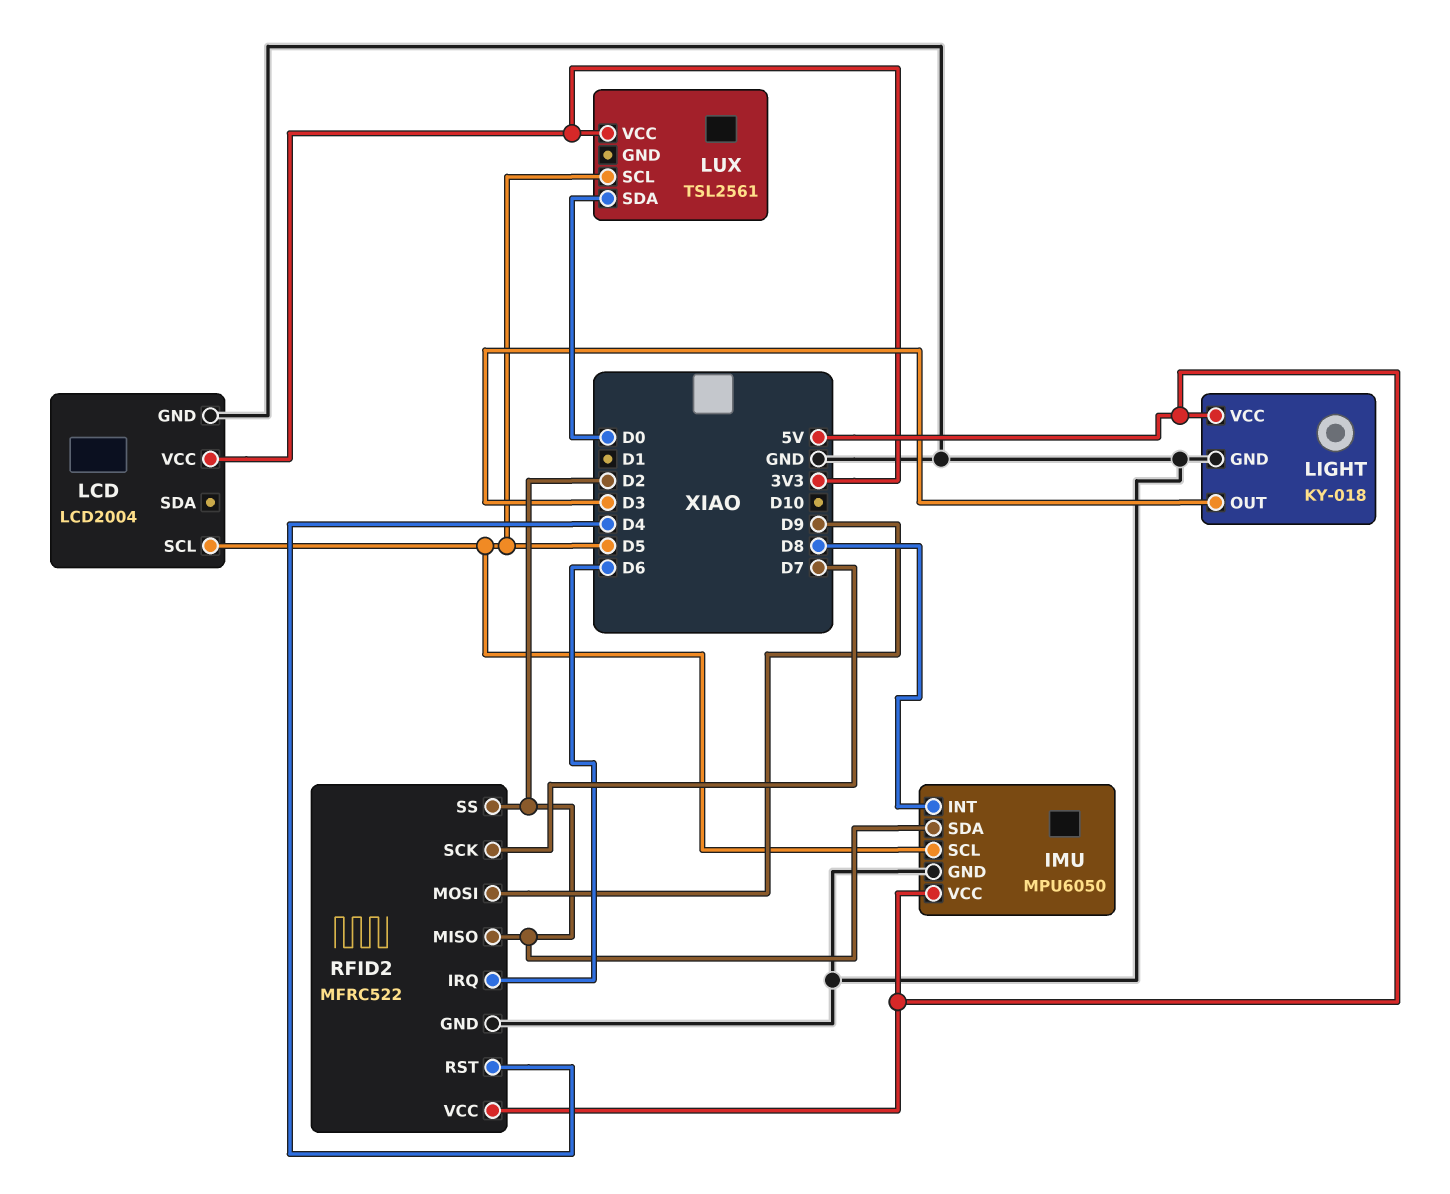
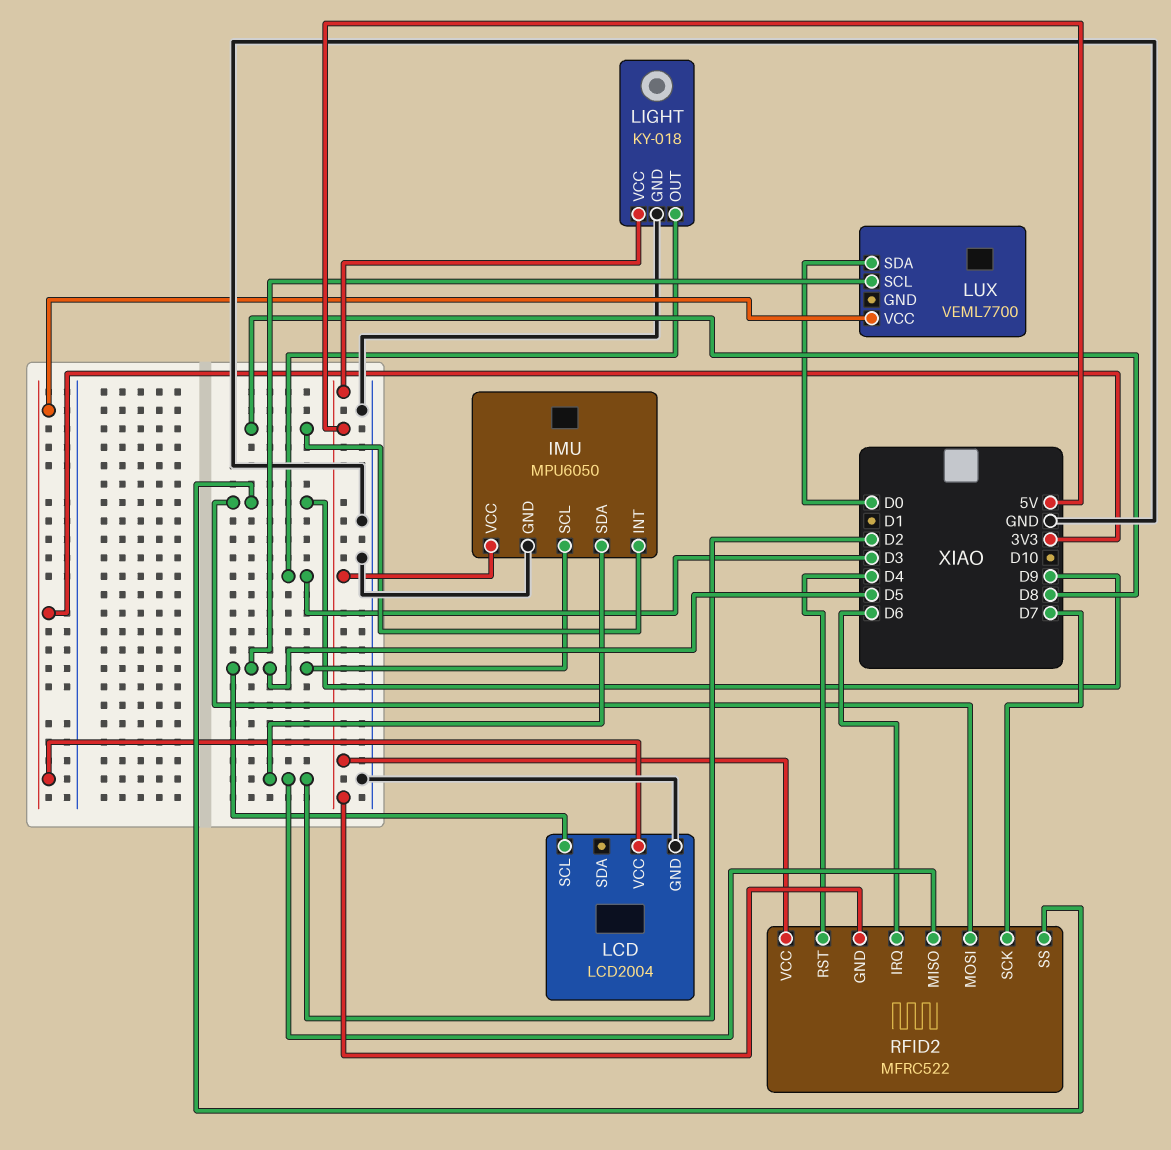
LUX: TSL2561 -> VEML7700
RFID2 pin GND: GND -> 5V
RFID2 pin SS: D2 -> D9

